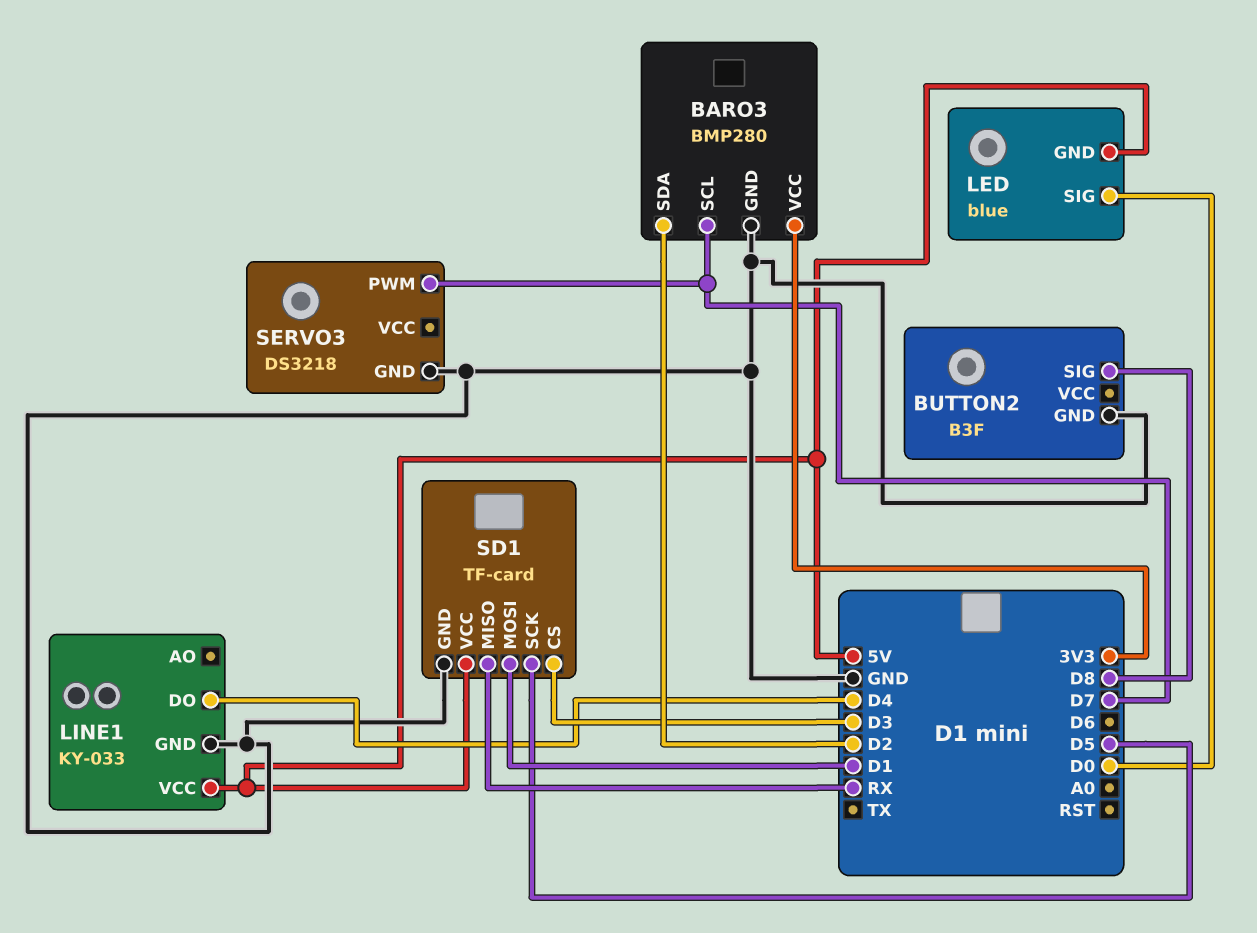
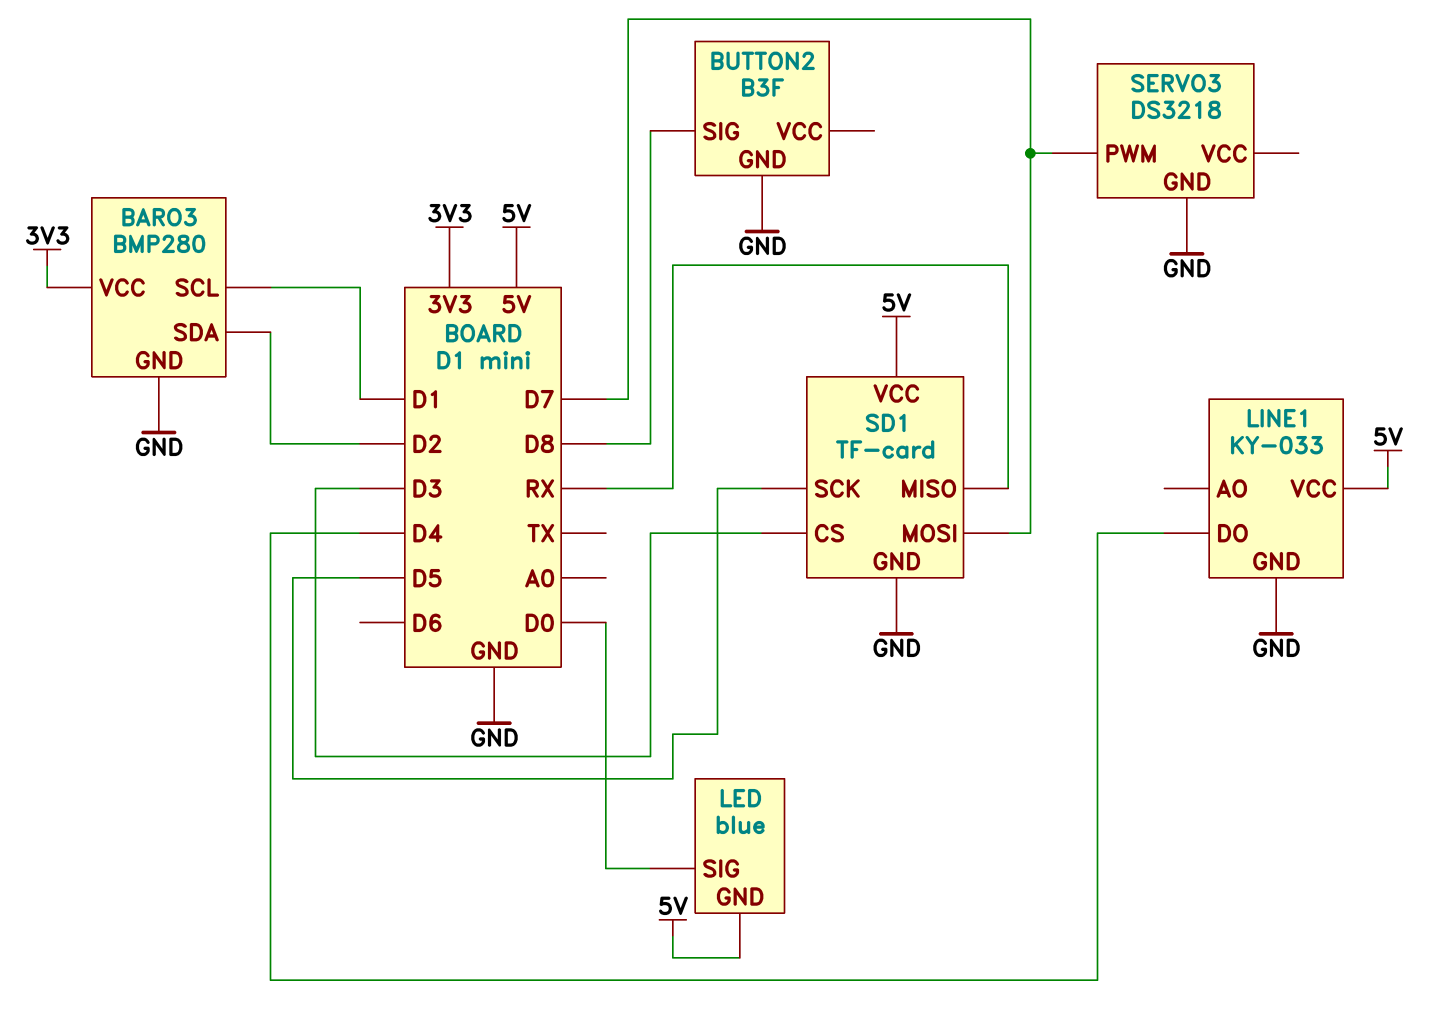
BARO3 pin SCL: D7 -> D1
SD1 pin MOSI: D1 -> D7

